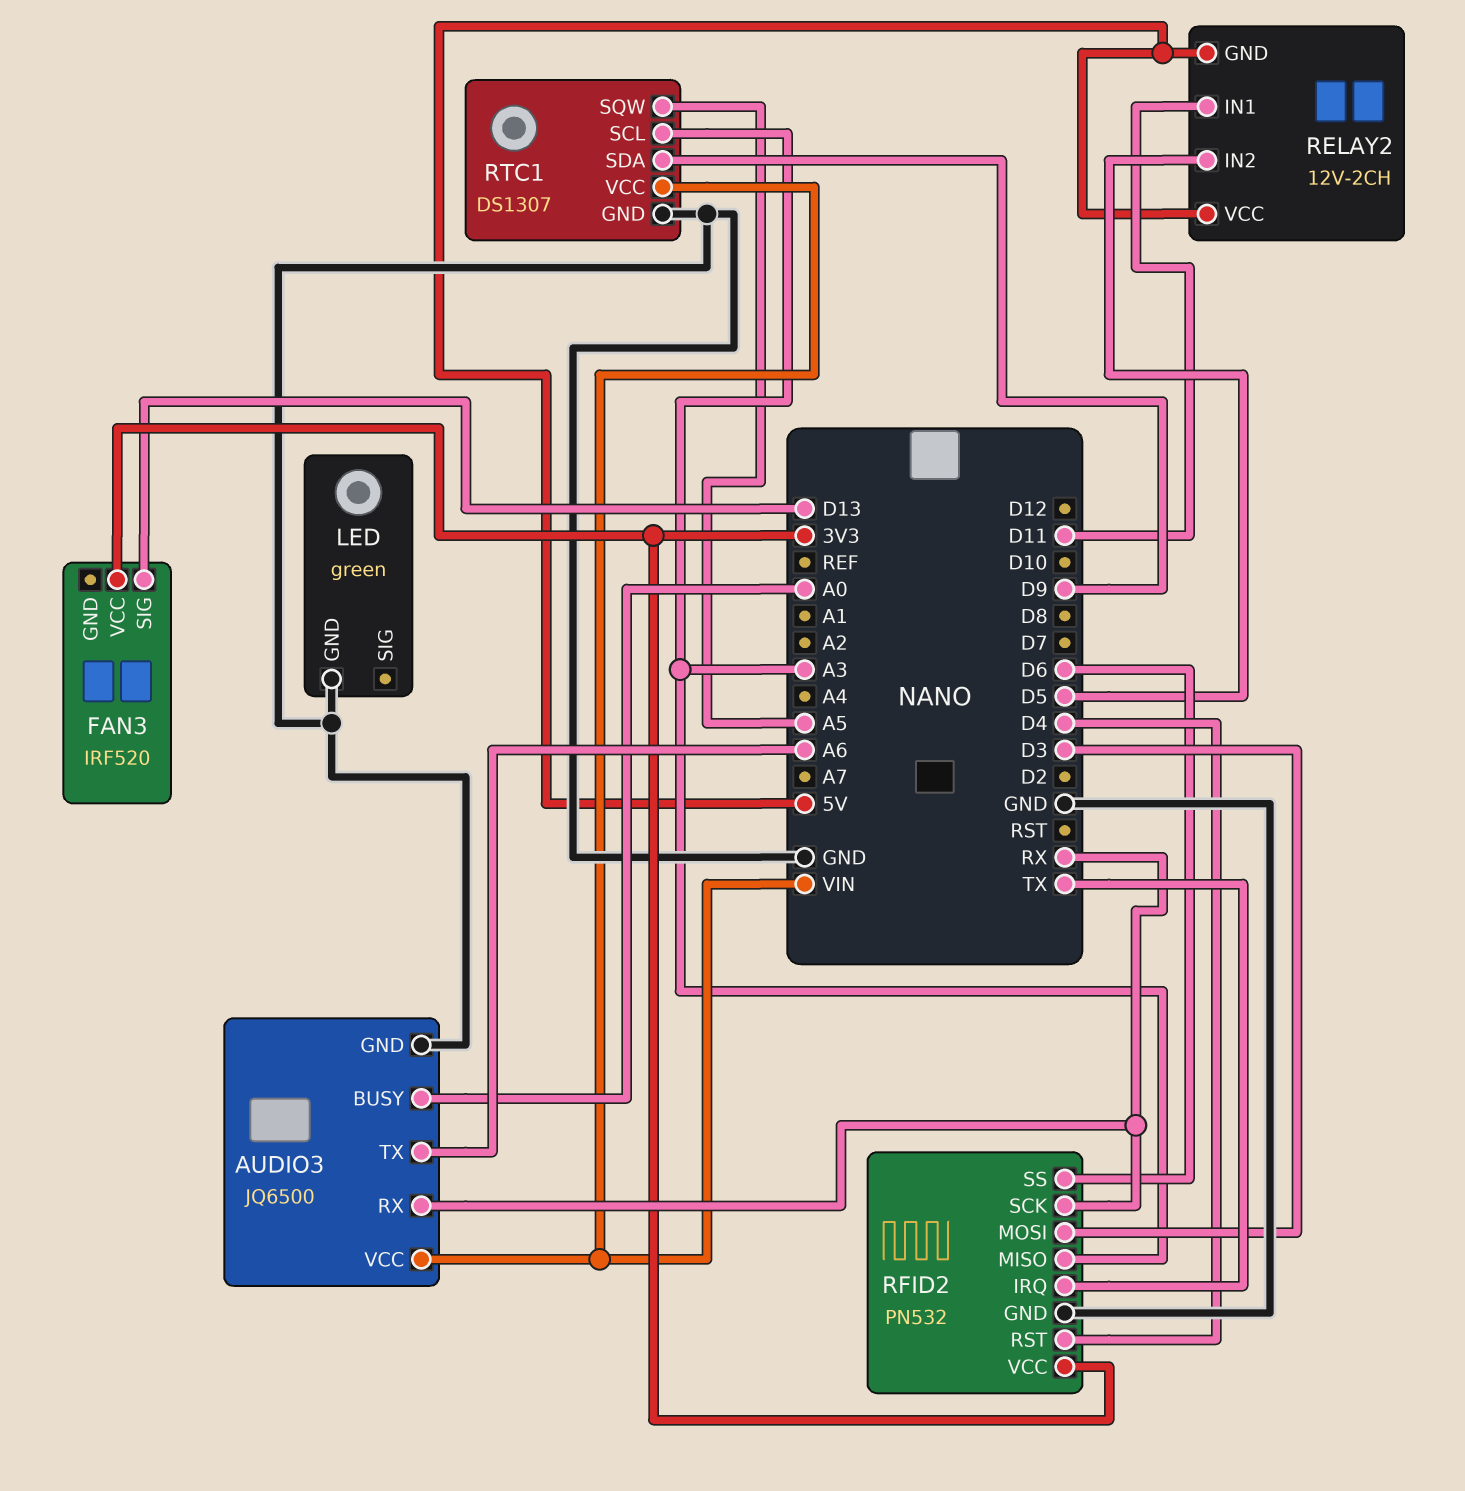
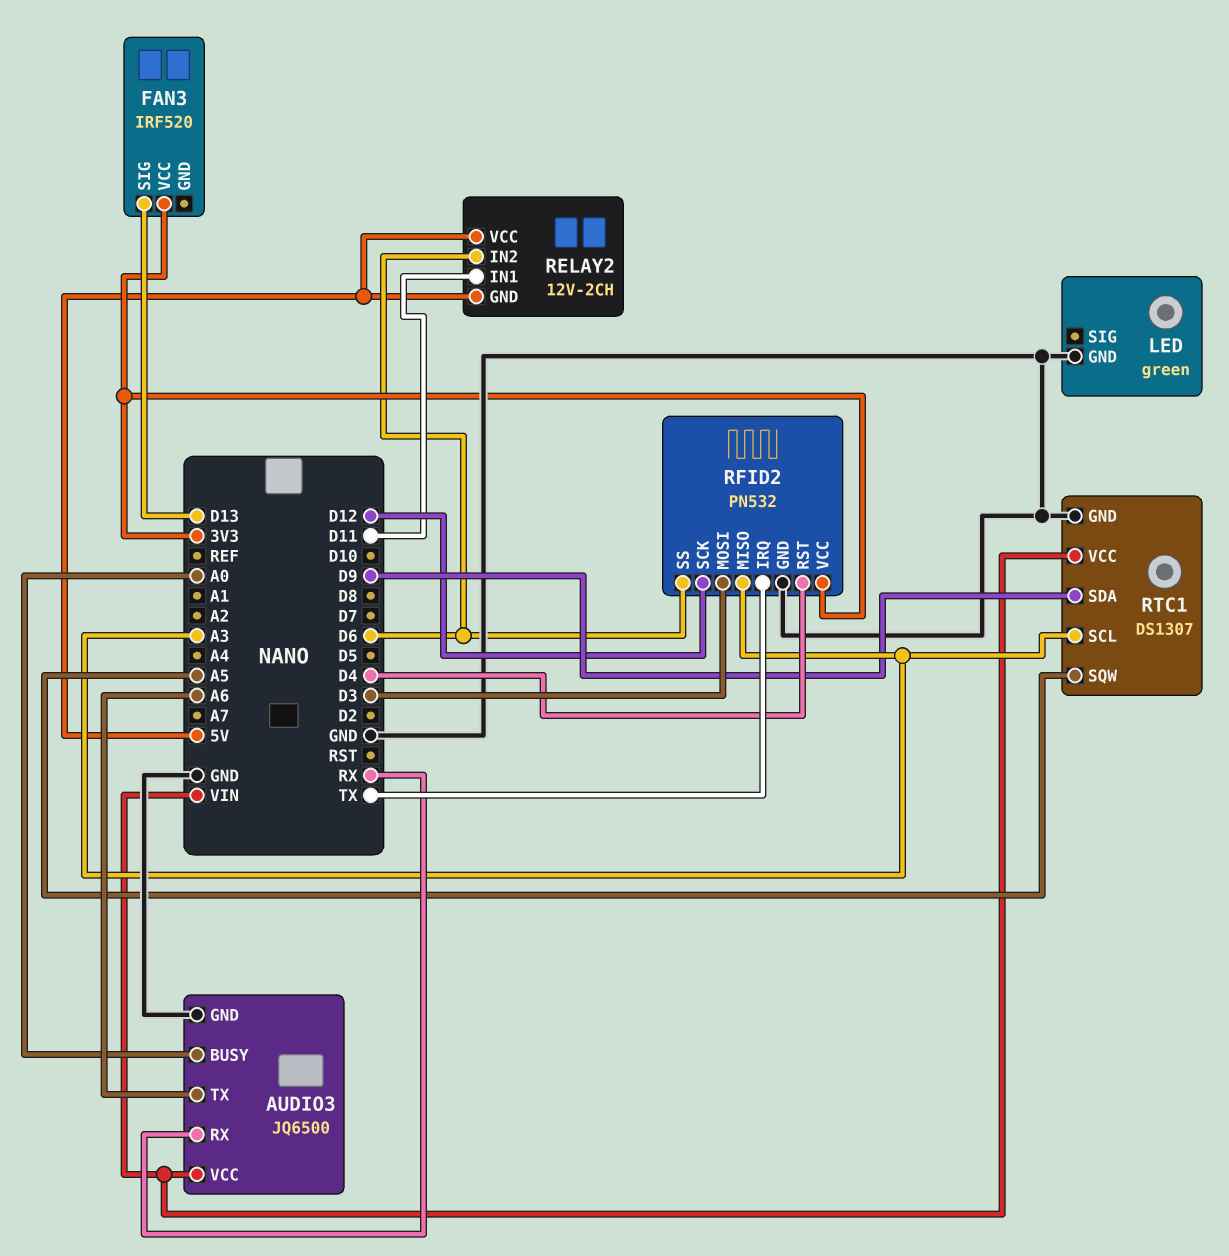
RELAY2 pin IN2: D5 -> D6
RFID2 pin SCK: RX -> D12

